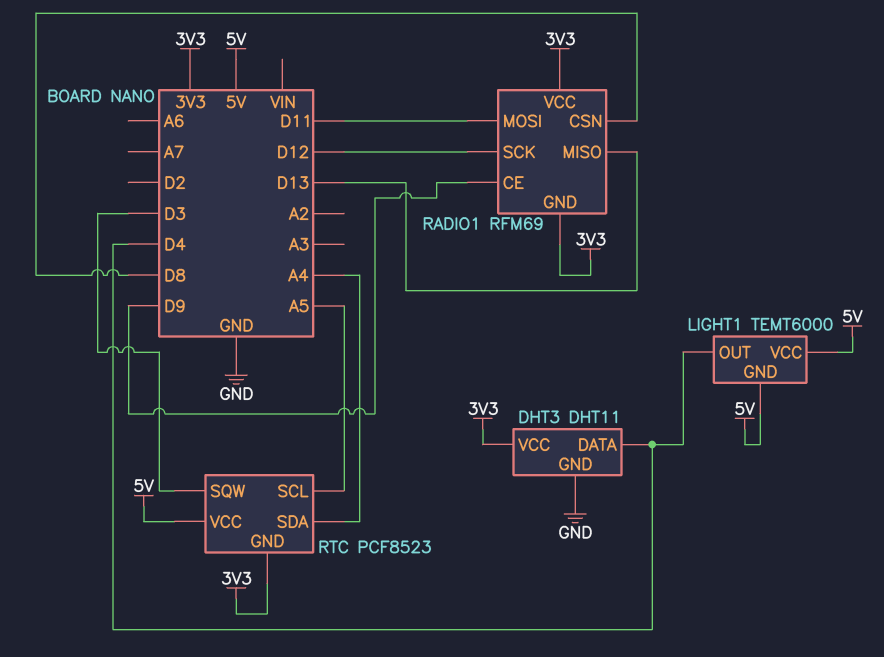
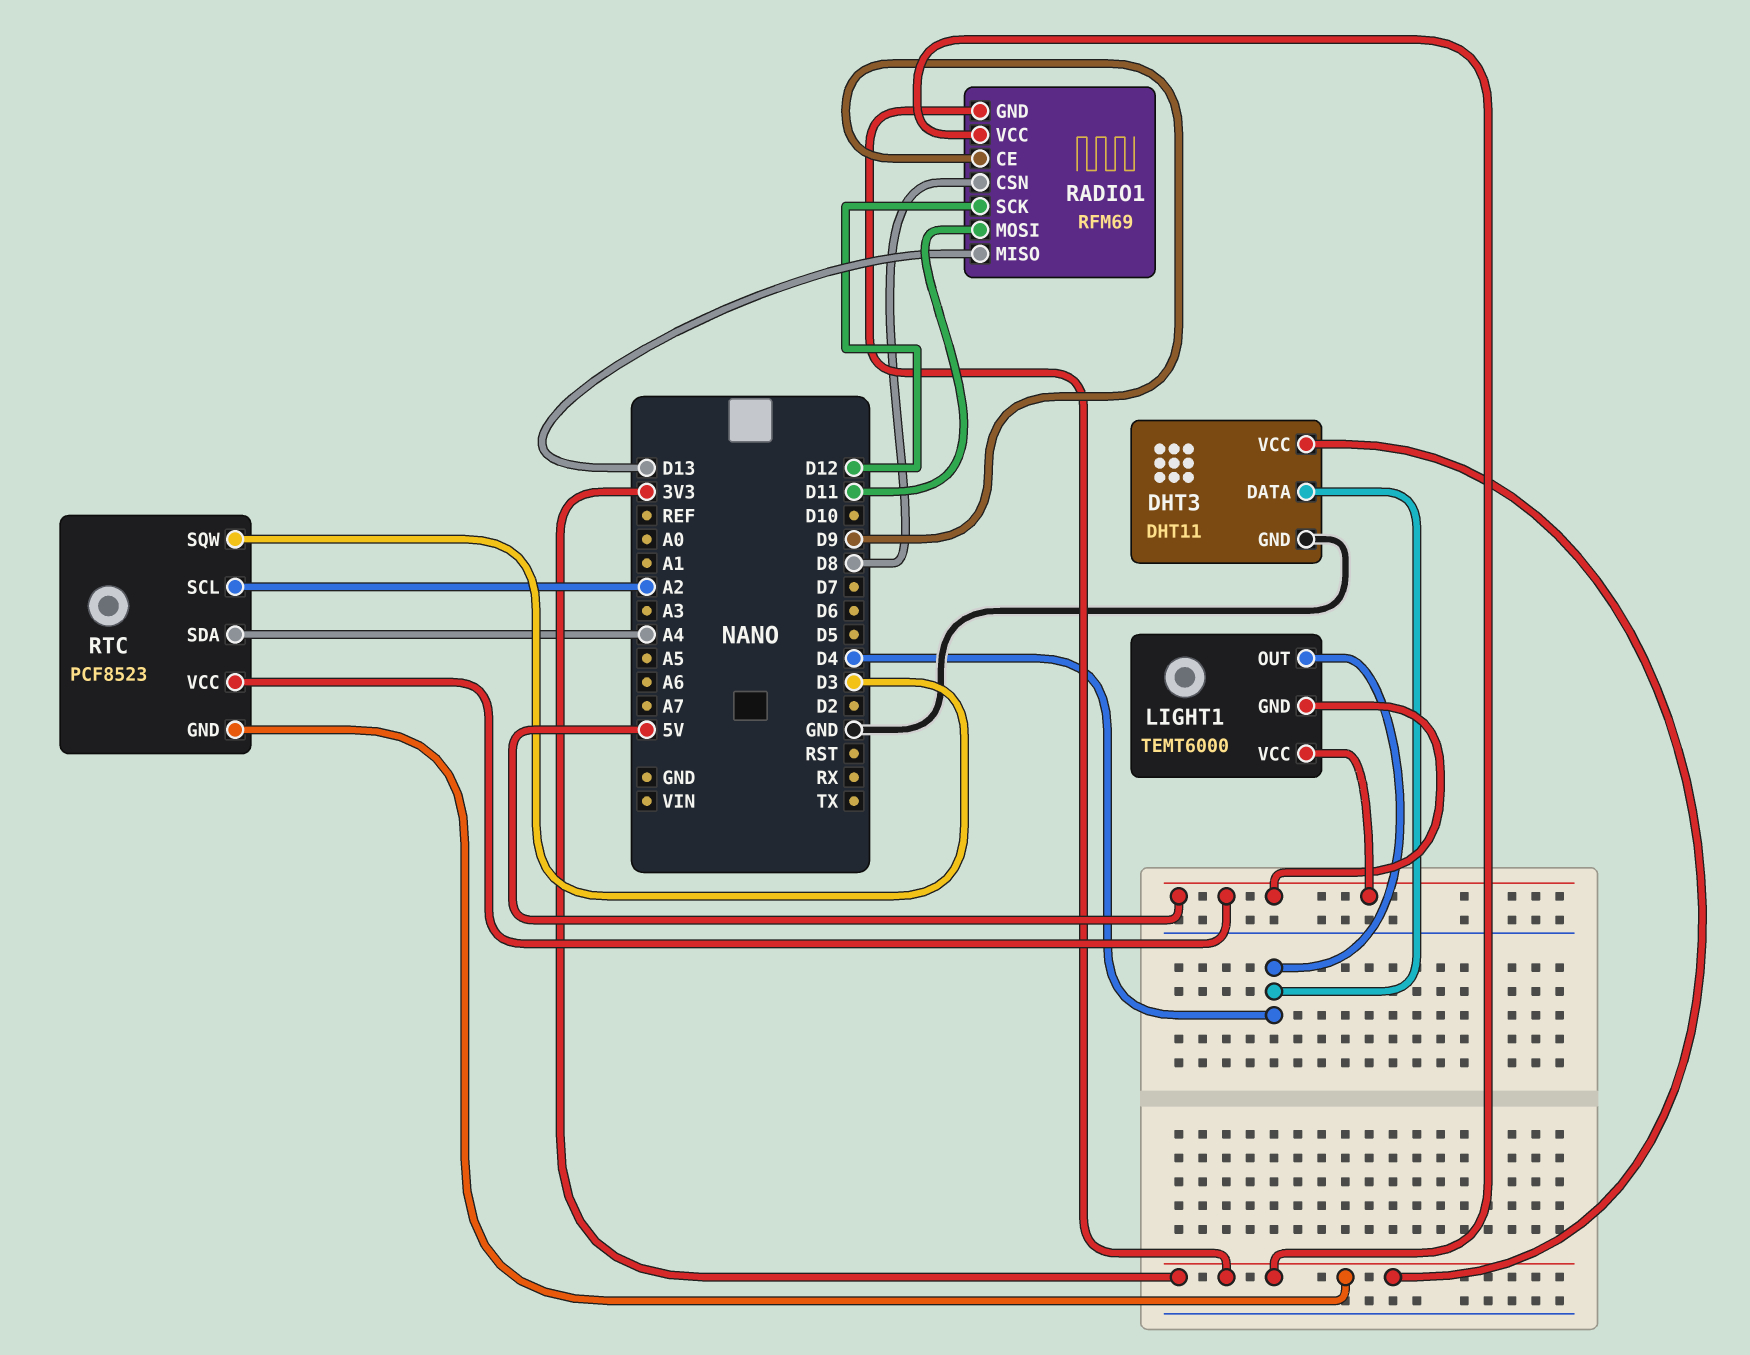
RTC pin SCL: A5 -> A2

